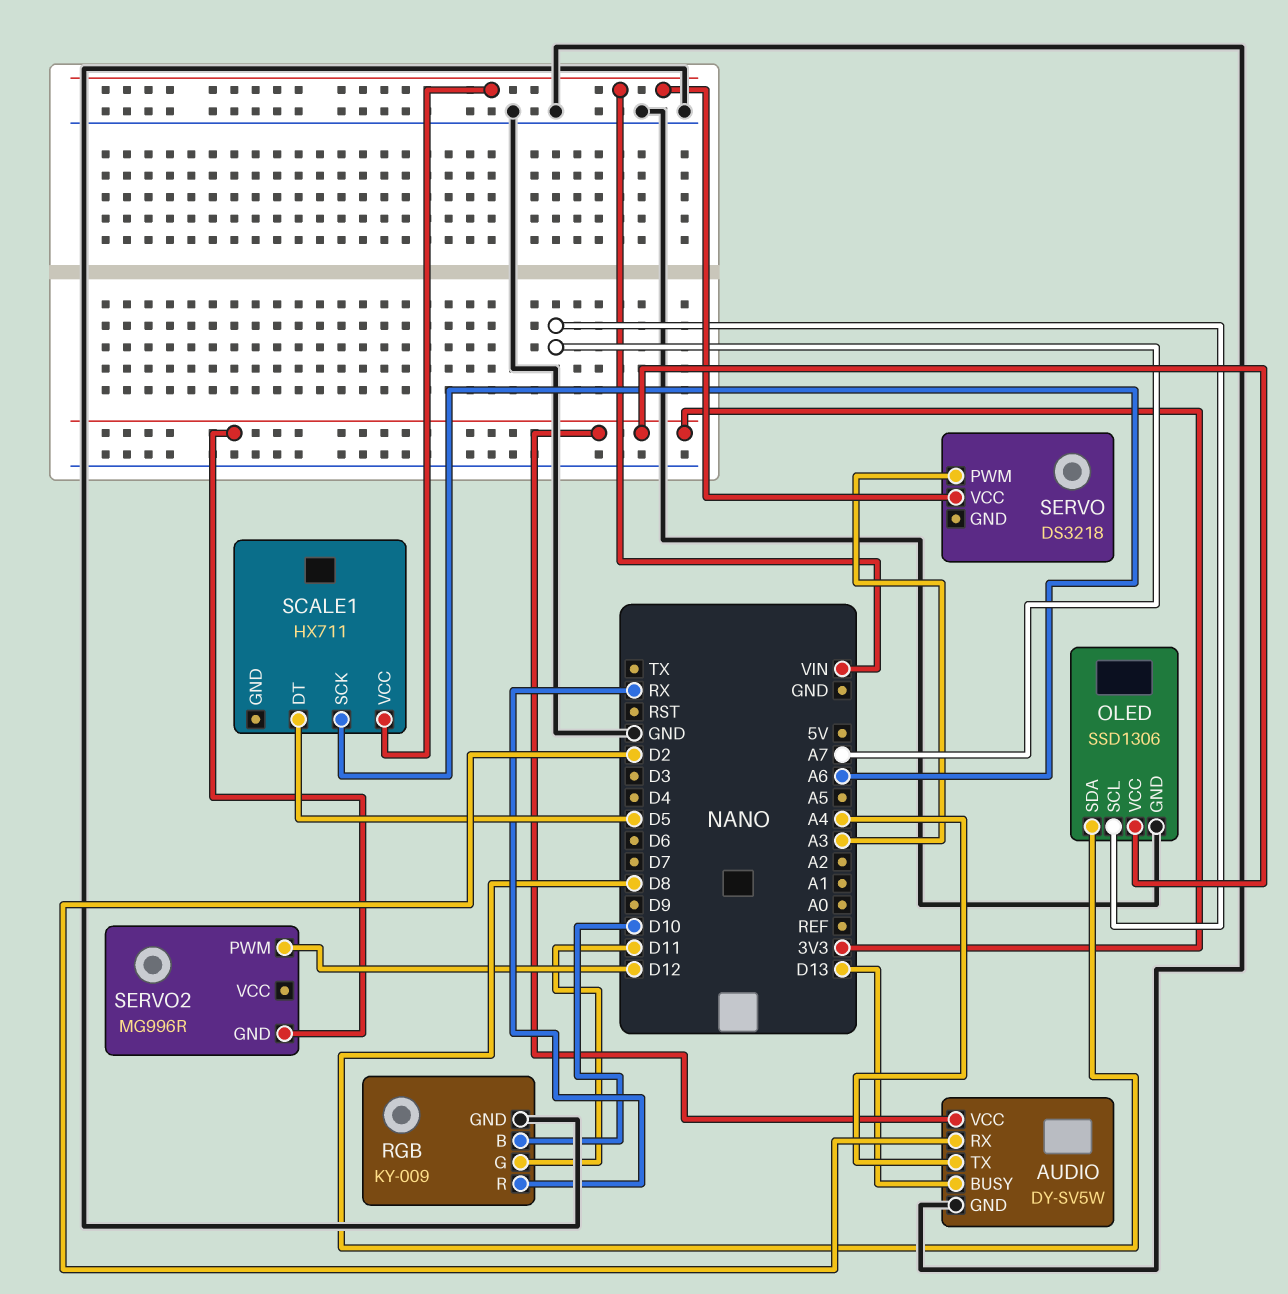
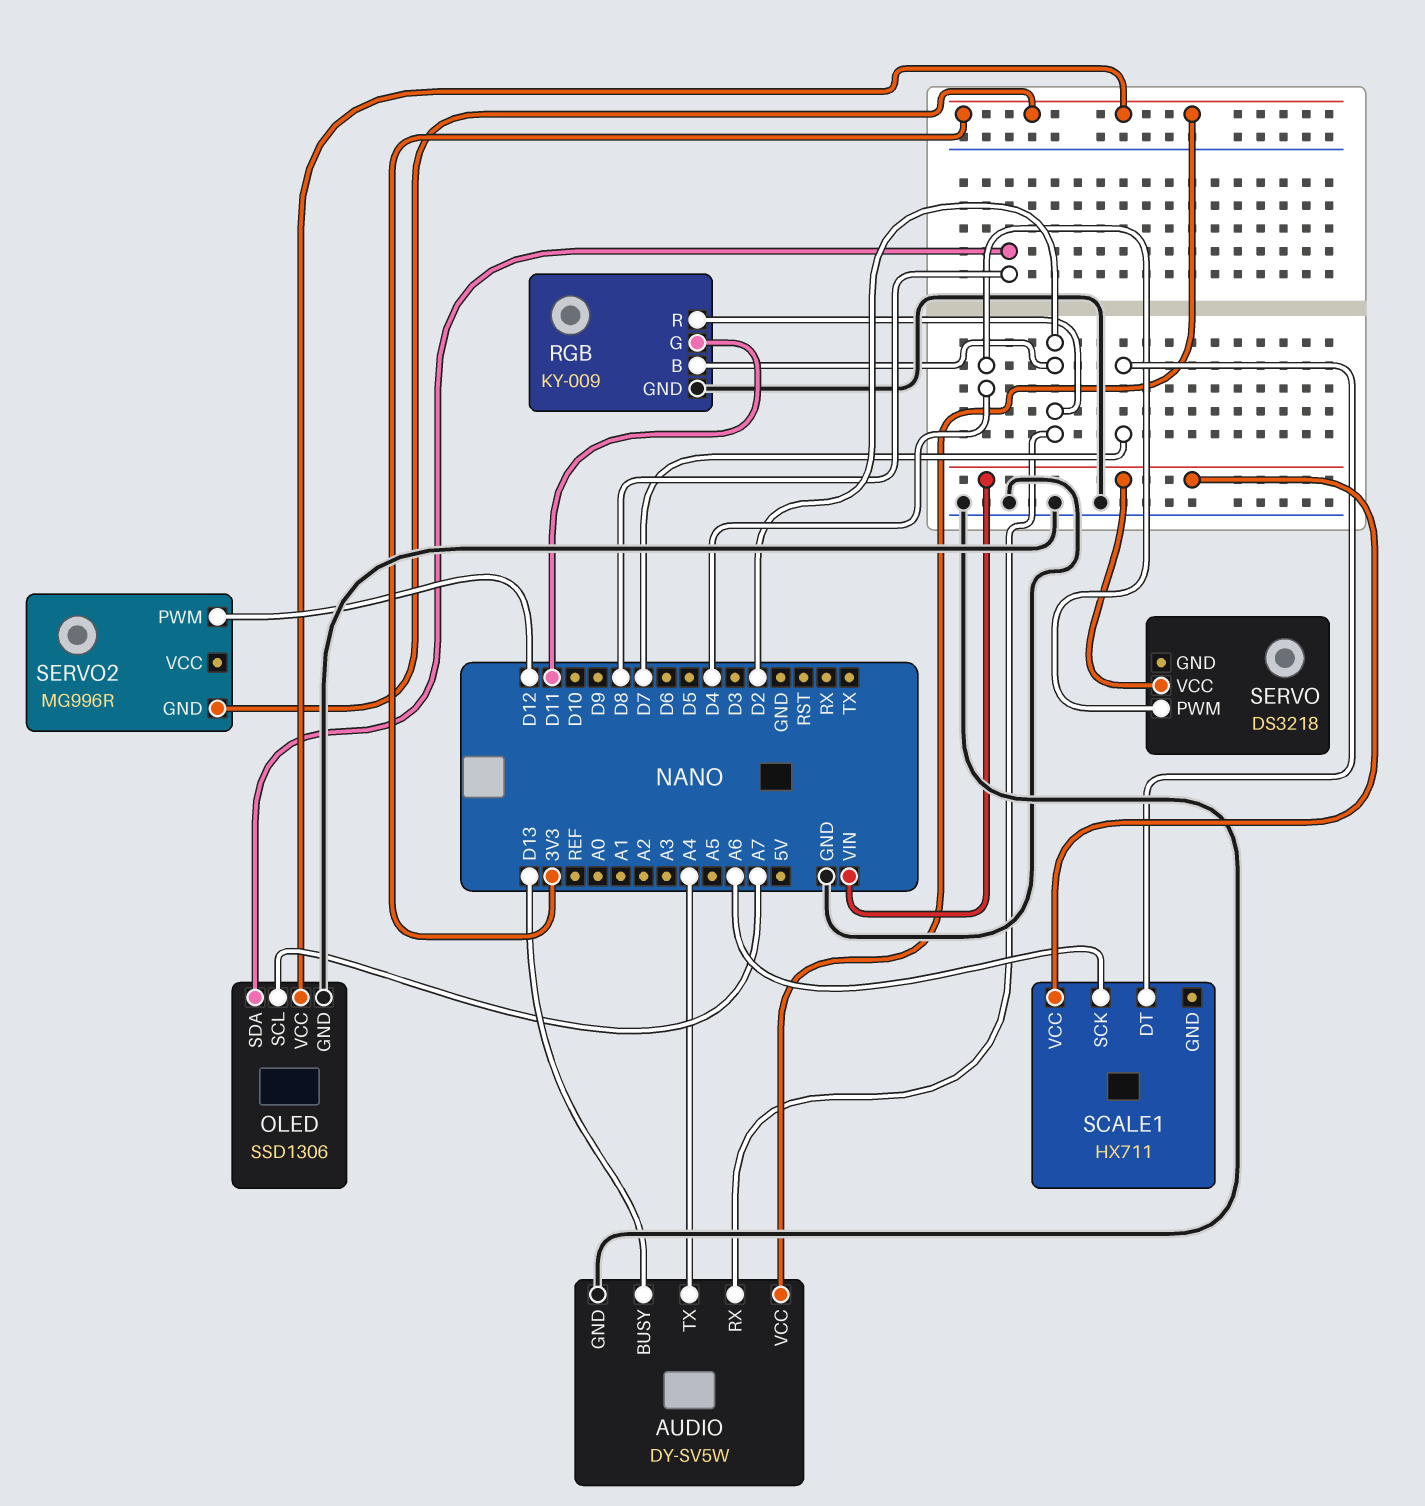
RGB pin B: D10 -> D2
RGB pin R: RX -> D2
SCALE1 pin DT: D5 -> D7
SERVO pin PWM: A3 -> D4

